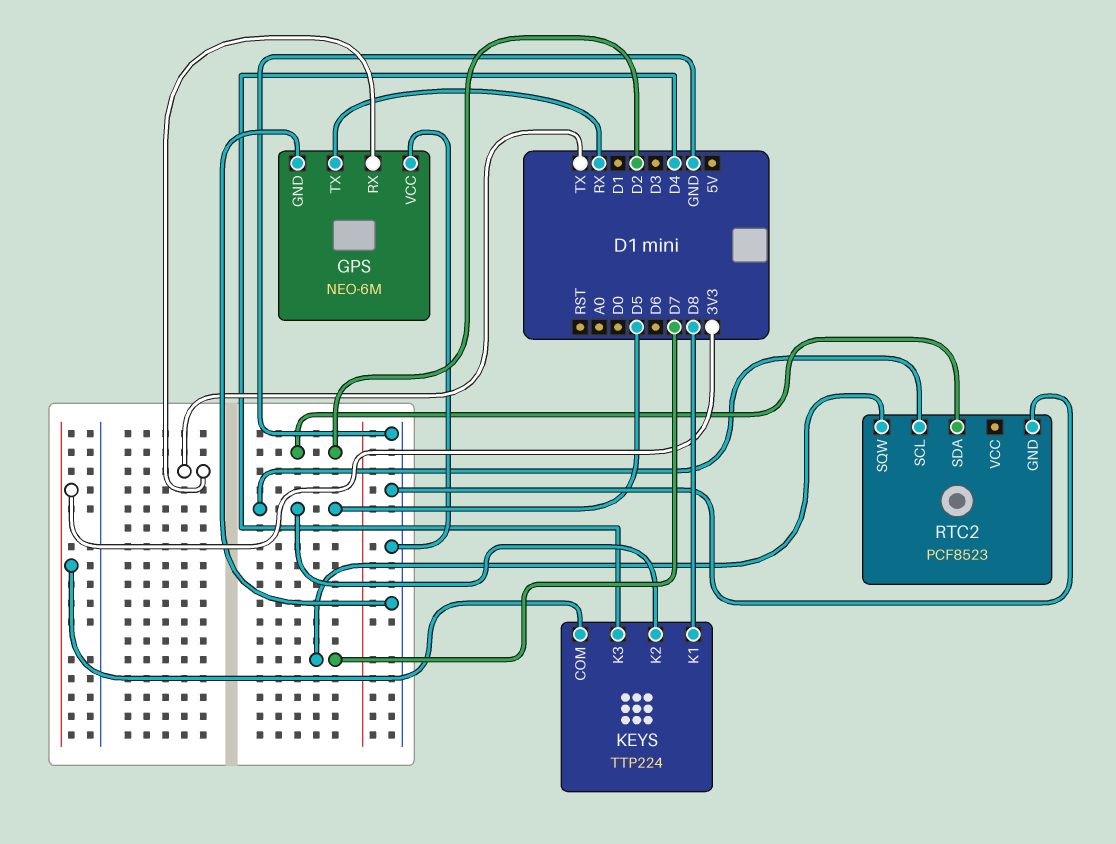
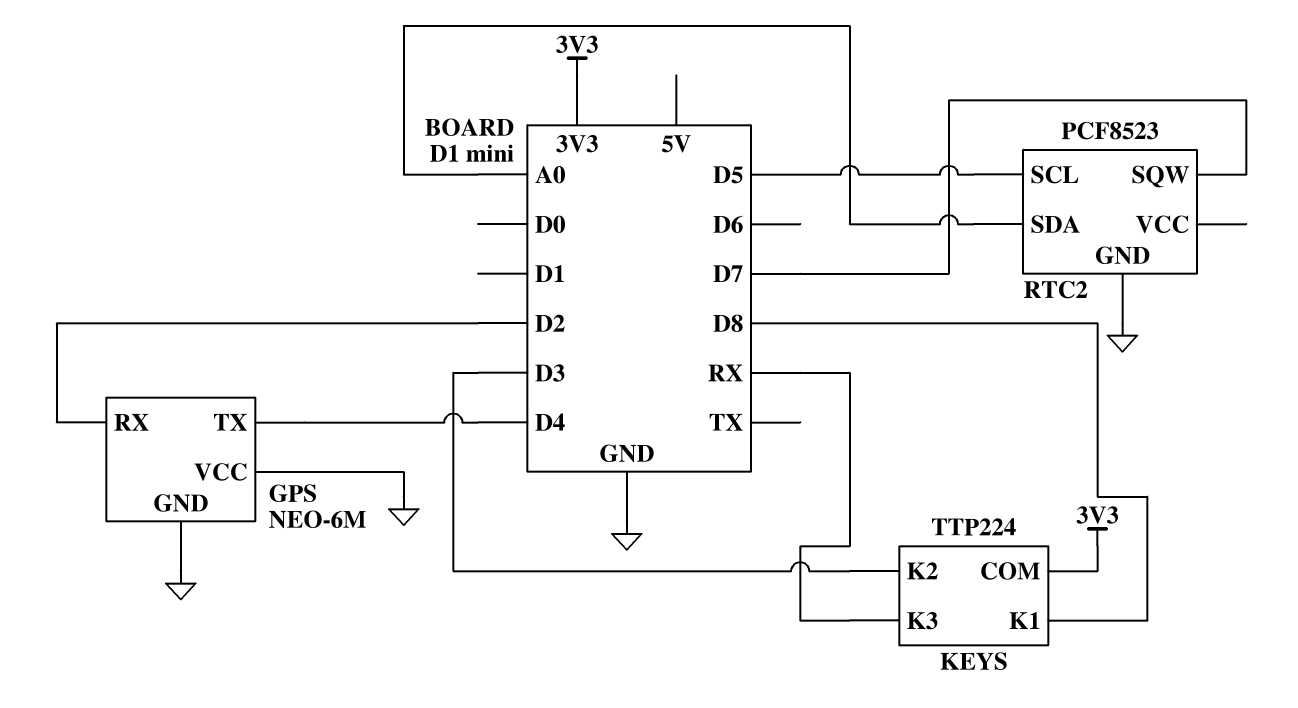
GPS pin RX: TX -> D2
GPS pin TX: RX -> D4
KEYS pin K2: D5 -> D3
KEYS pin K3: D4 -> RX
RTC2 pin SDA: D2 -> A0

